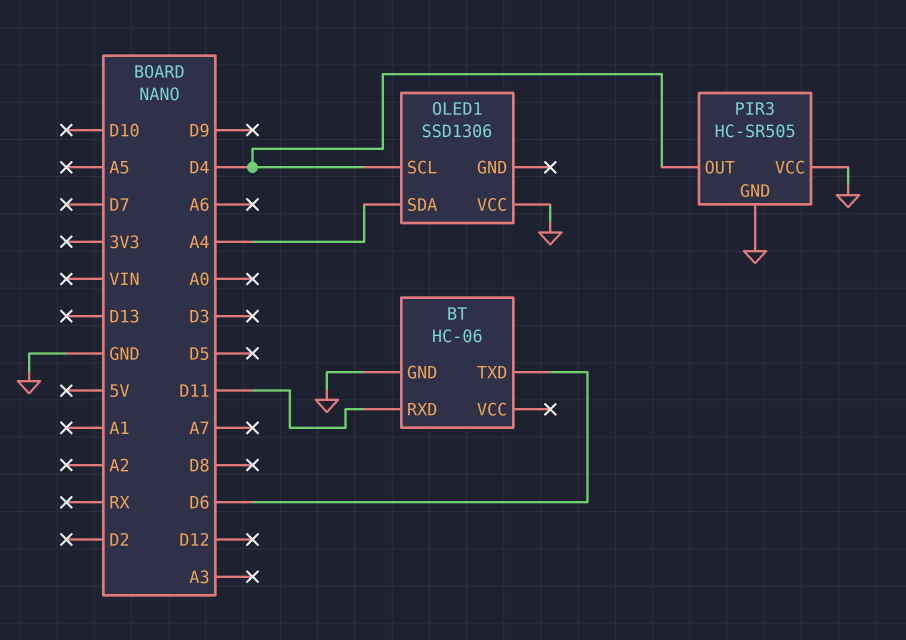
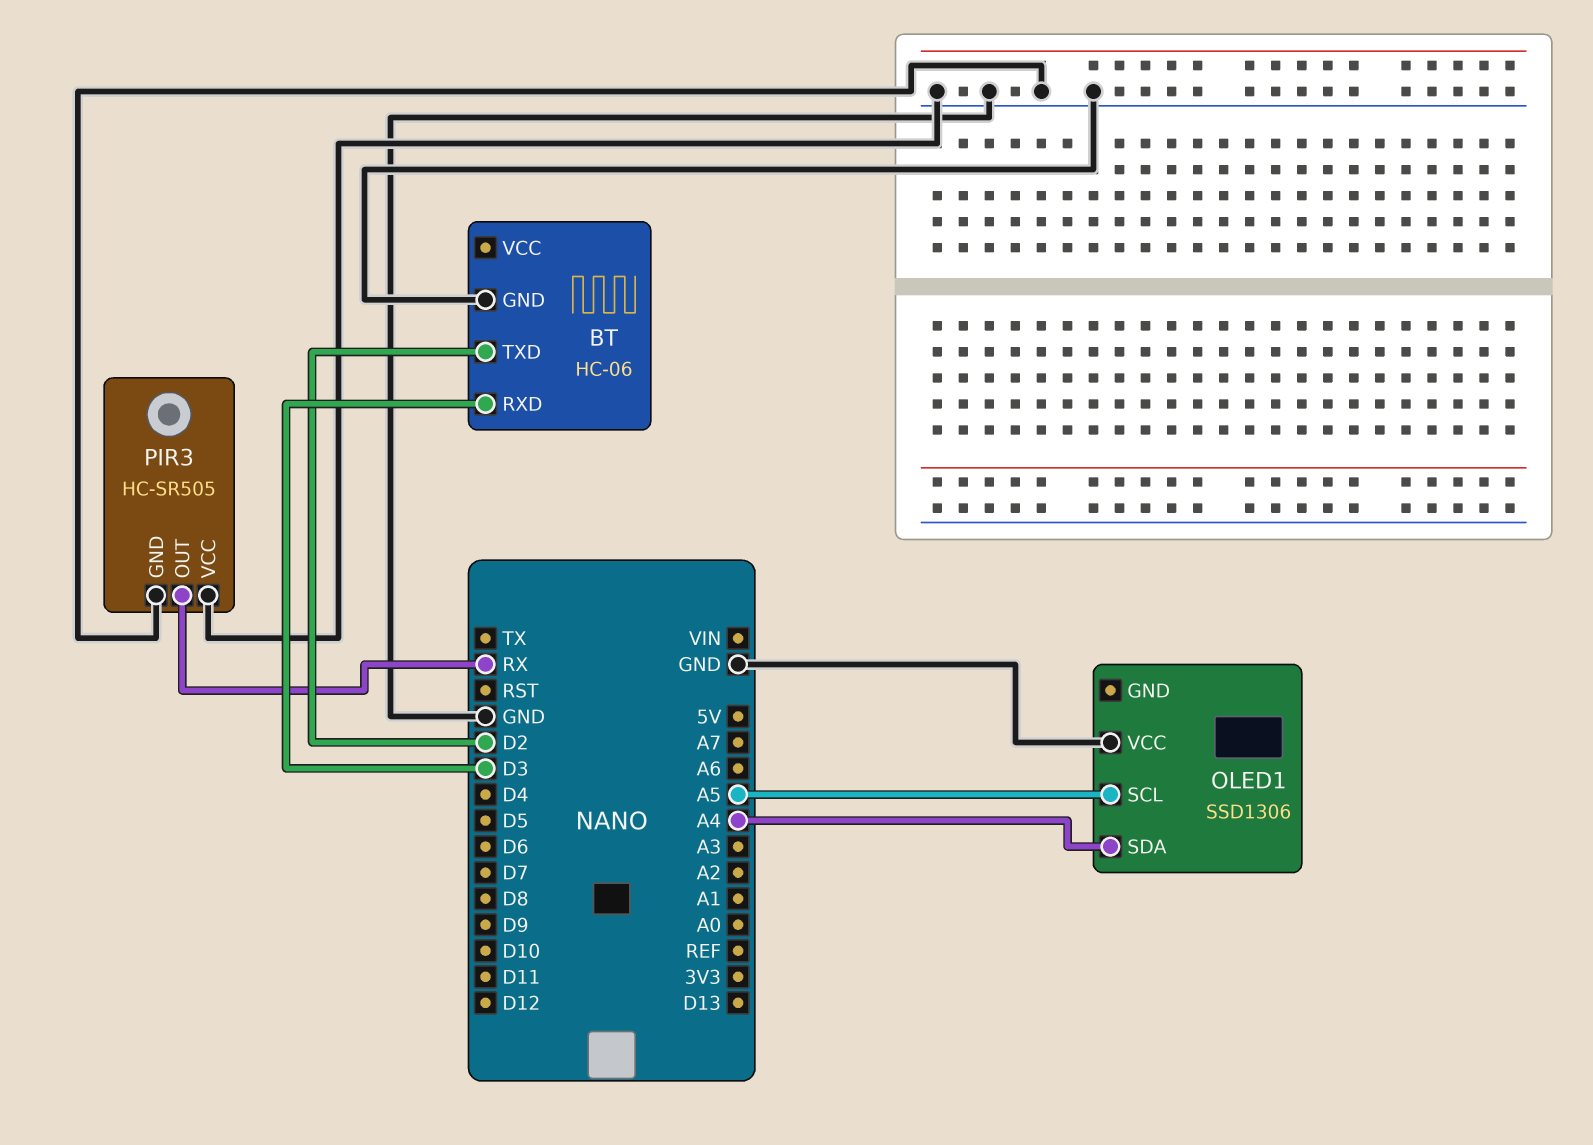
BT pin RXD: D11 -> D3
BT pin TXD: D6 -> D2
OLED1 pin SCL: D4 -> A5
PIR3 pin OUT: D4 -> RX

